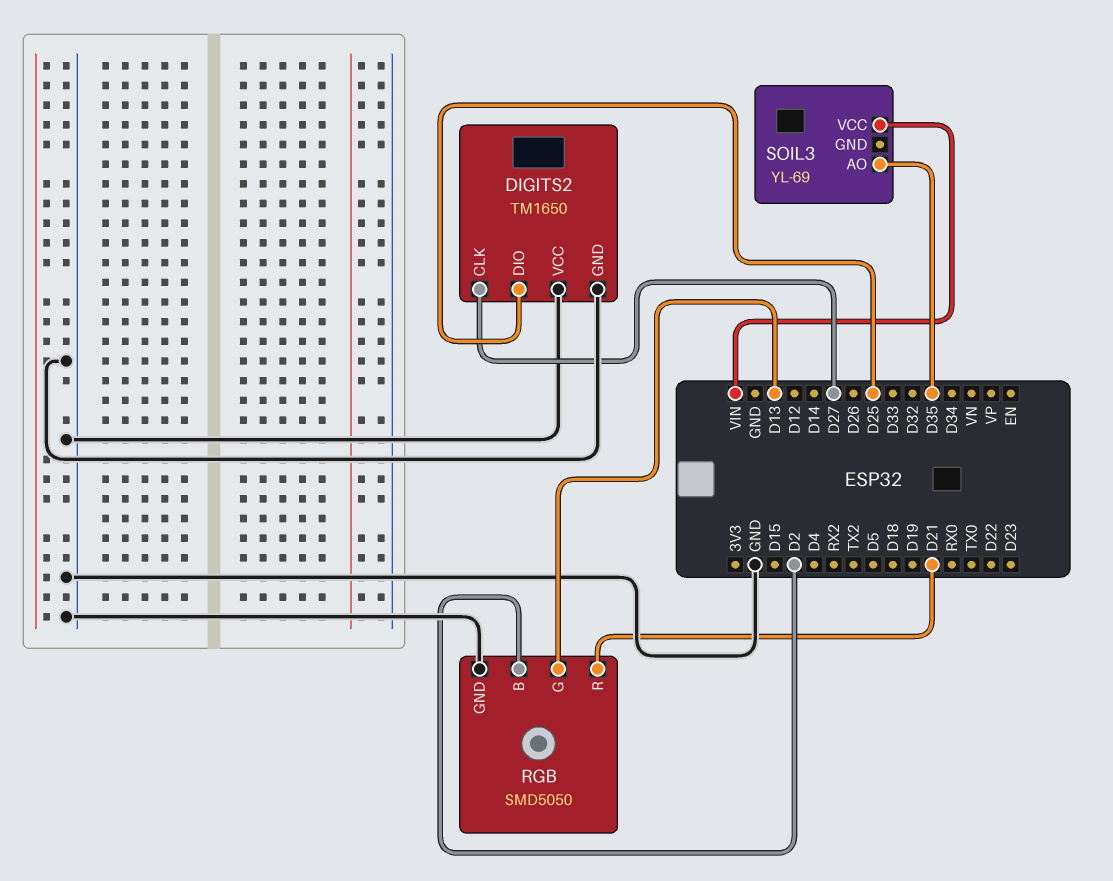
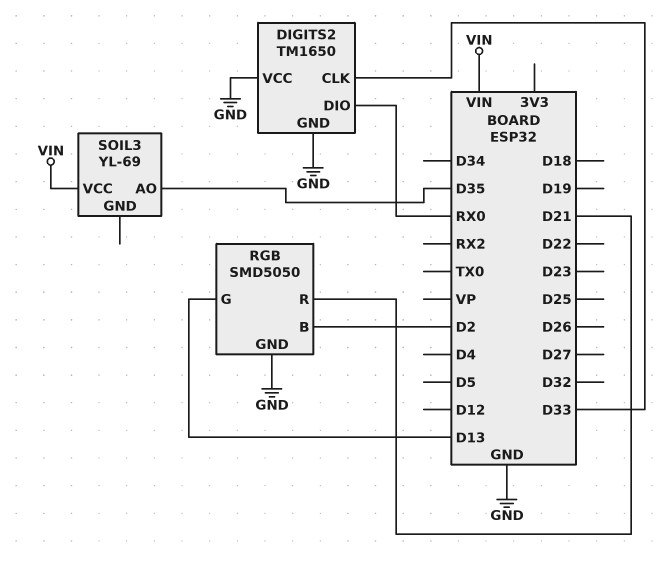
DIGITS2 pin CLK: D27 -> D33
DIGITS2 pin DIO: D25 -> RX0

